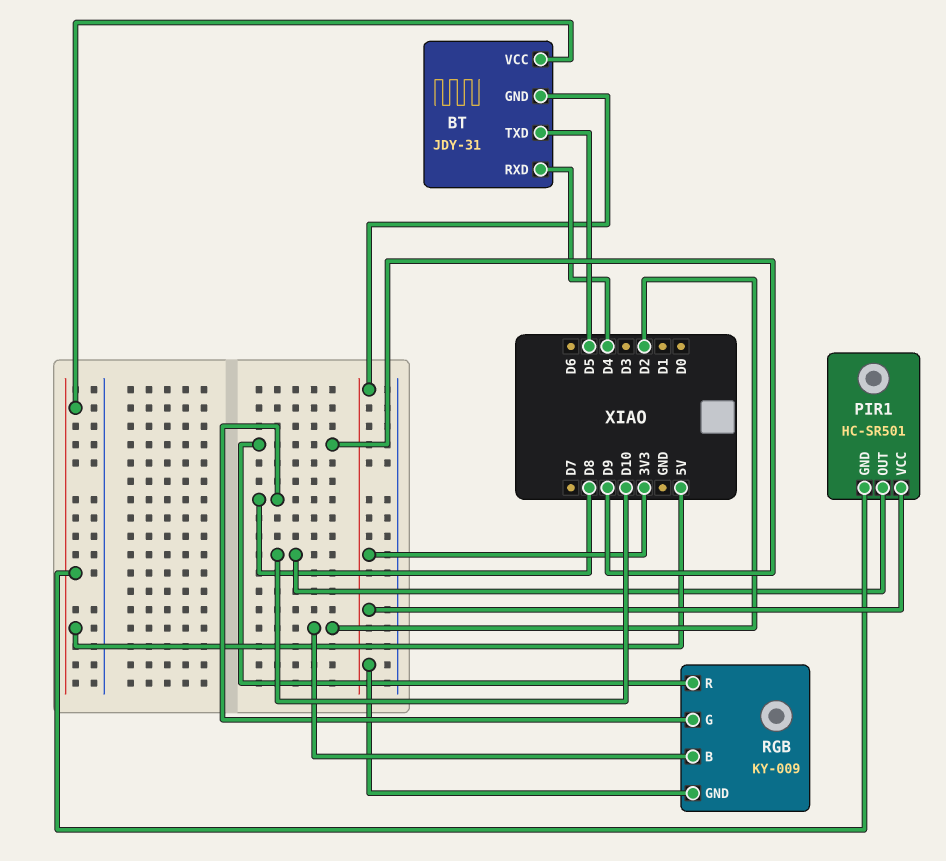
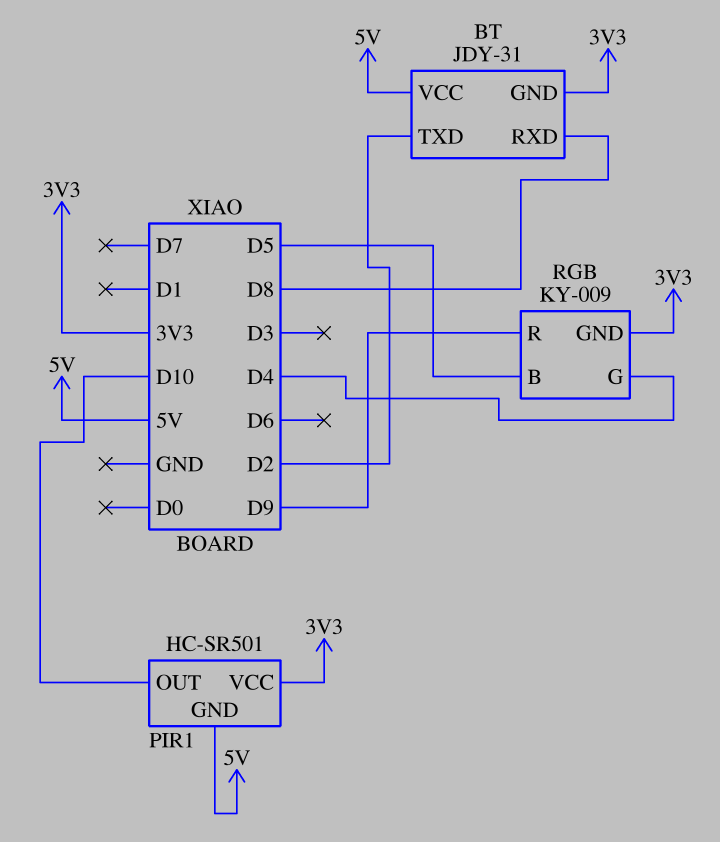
BT pin RXD: D4 -> D8
BT pin TXD: D5 -> D2
RGB pin B: D2 -> D5
RGB pin G: D8 -> D4

